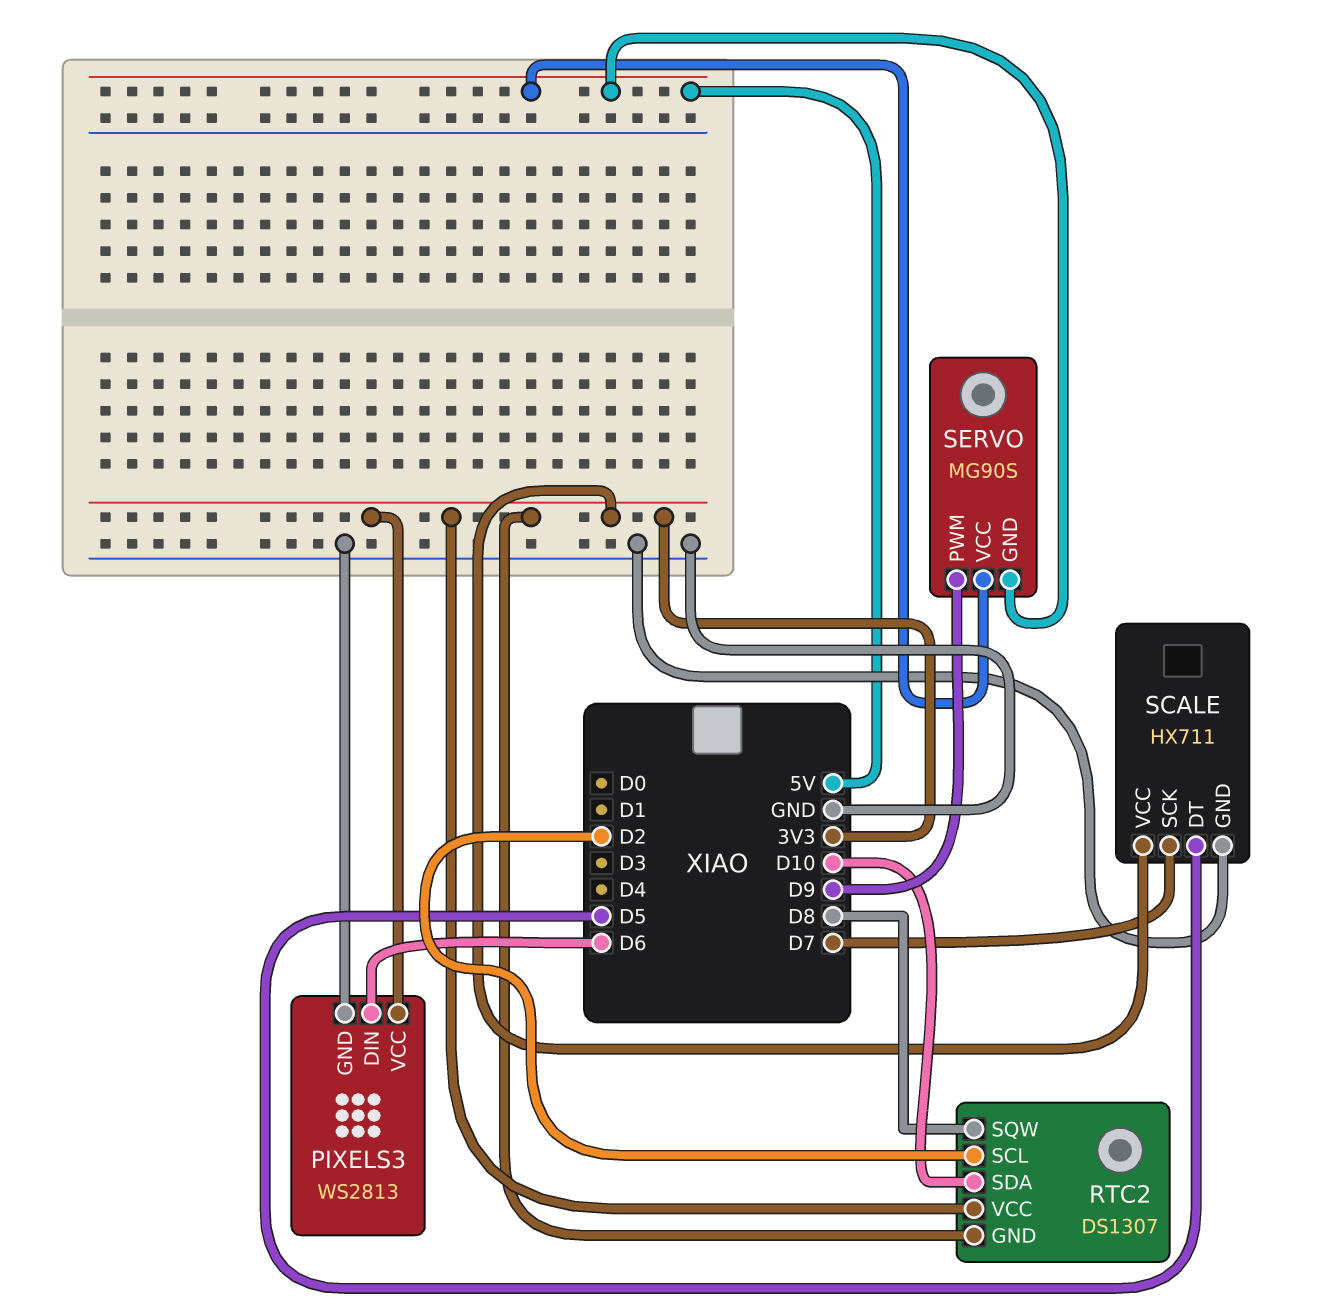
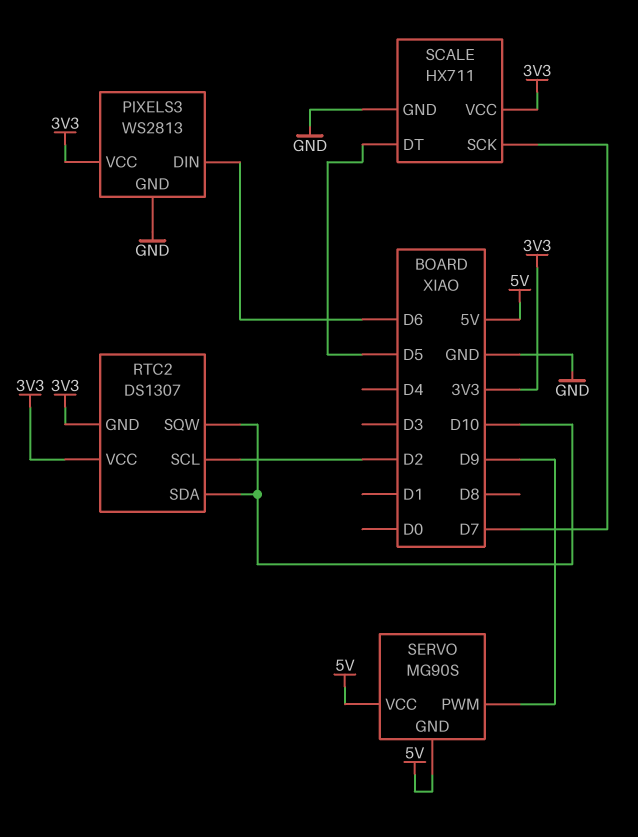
RTC2 pin SQW: D8 -> D10

